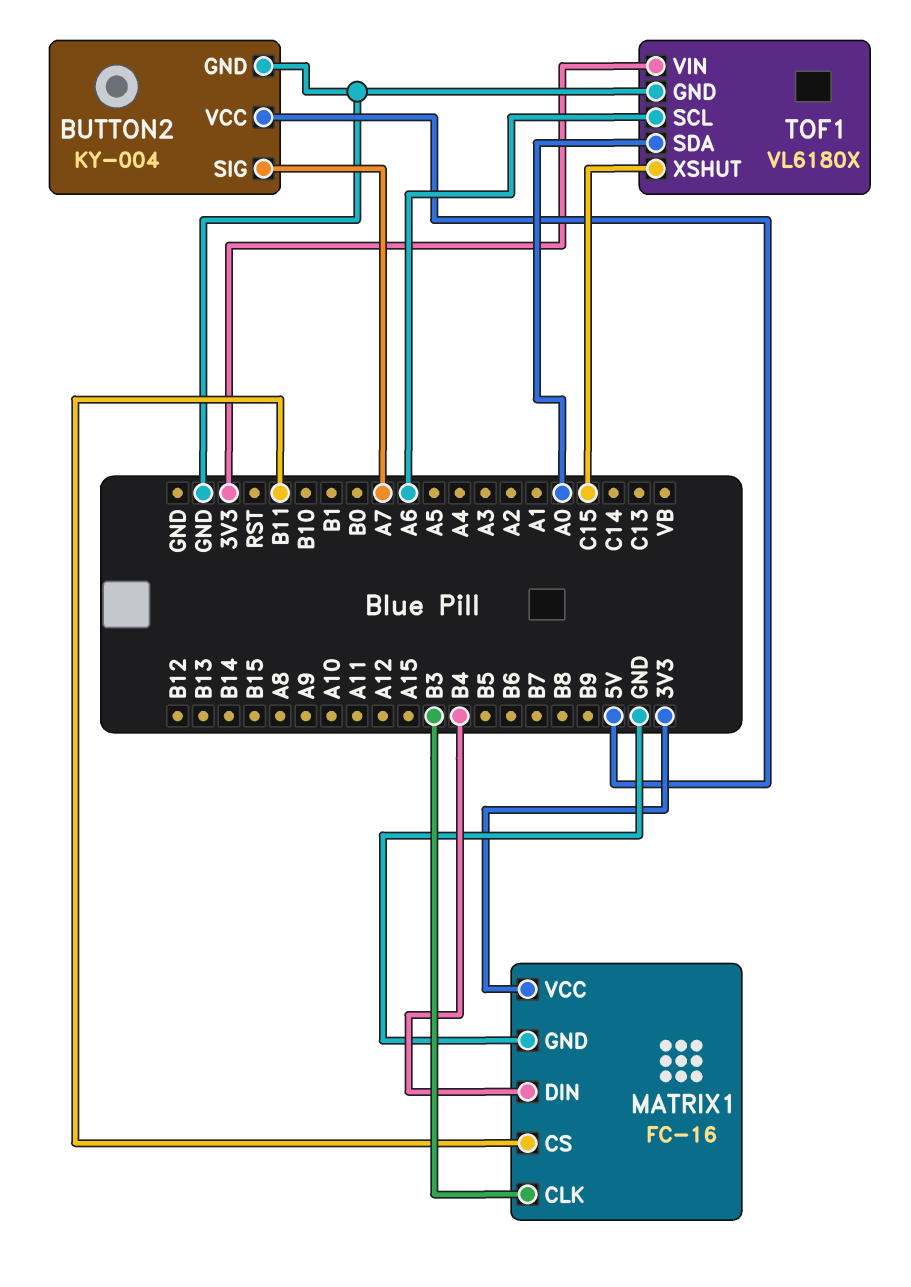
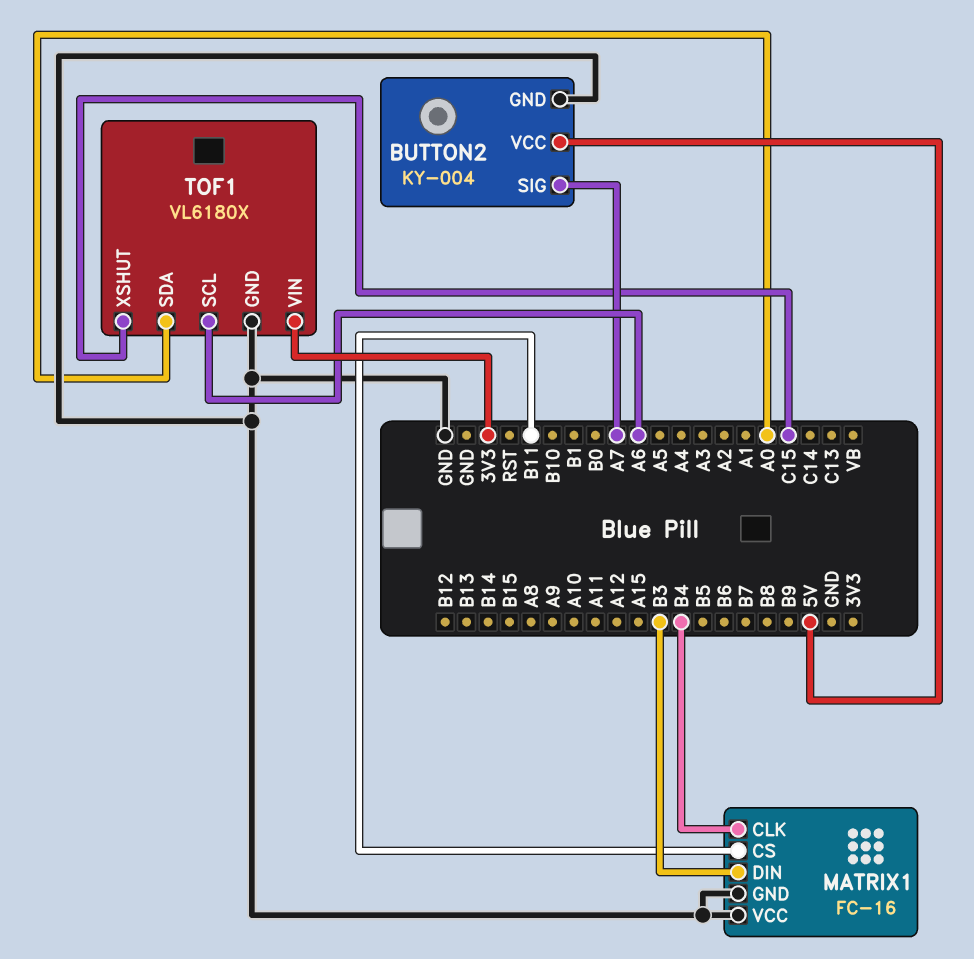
MATRIX1 pin CLK: B3 -> B4
MATRIX1 pin DIN: B4 -> B3
MATRIX1 pin VCC: 3V3 -> GND

